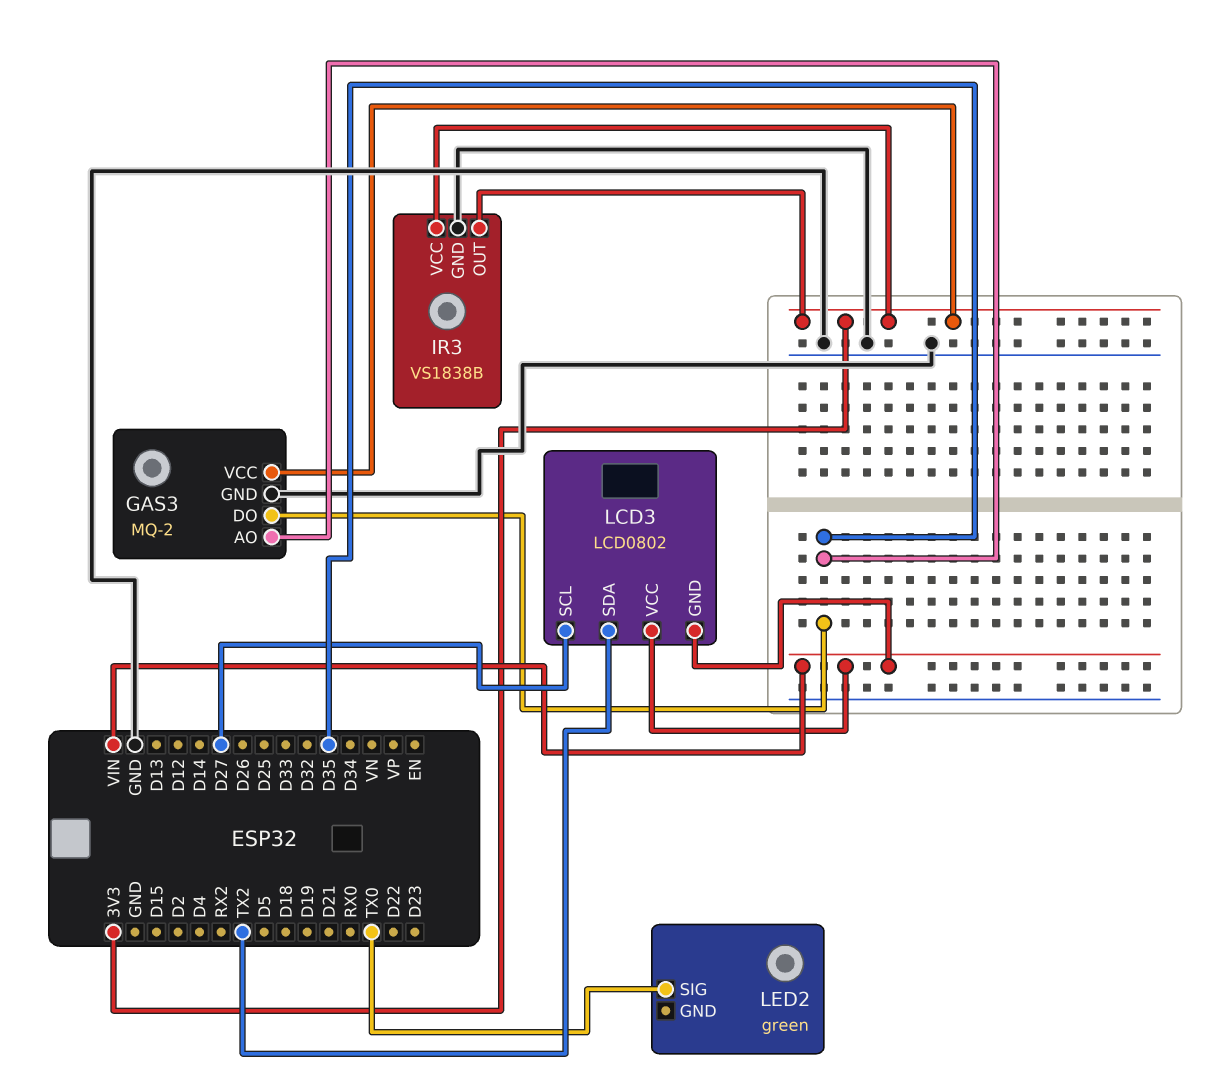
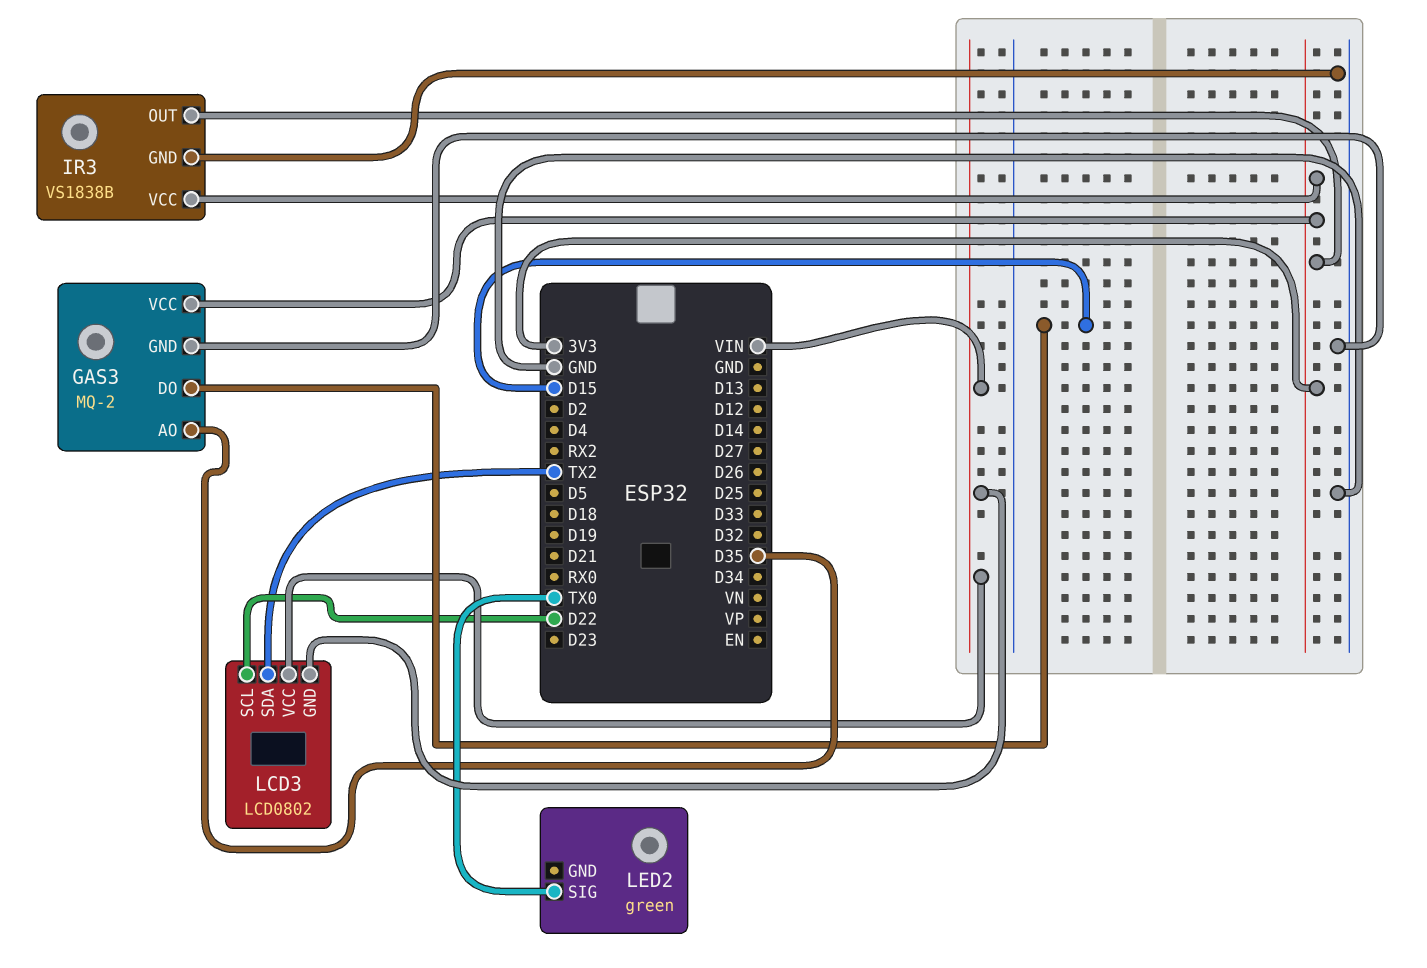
GAS3 pin DO: D35 -> D15
LCD3 pin SCL: D27 -> D22

